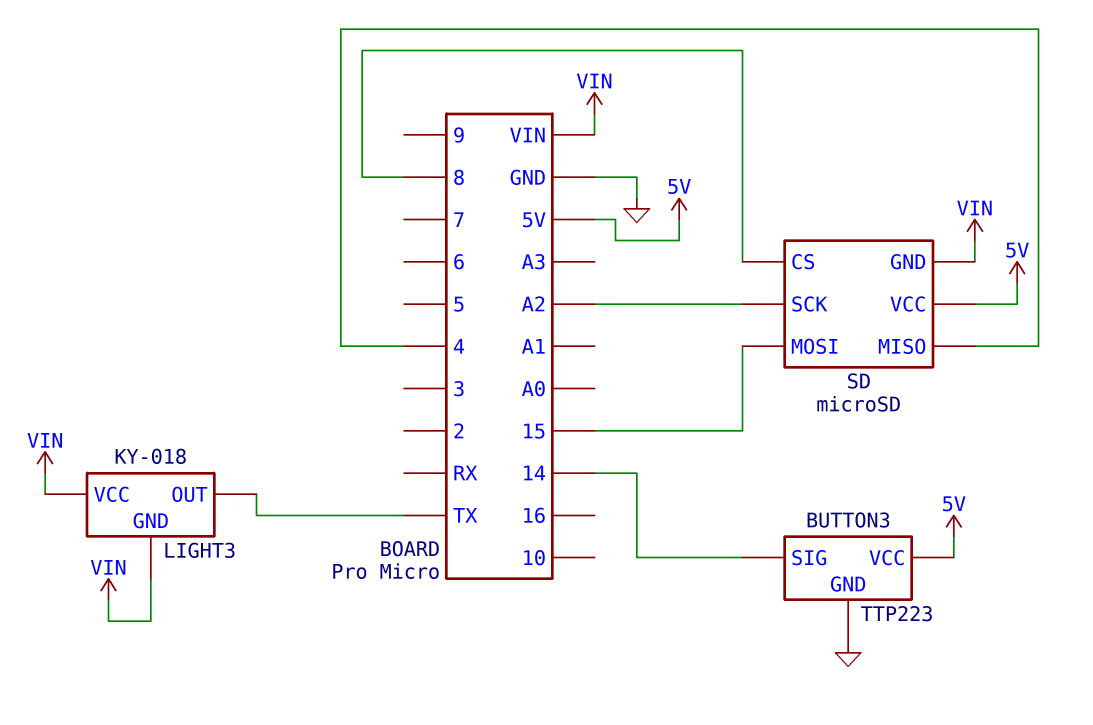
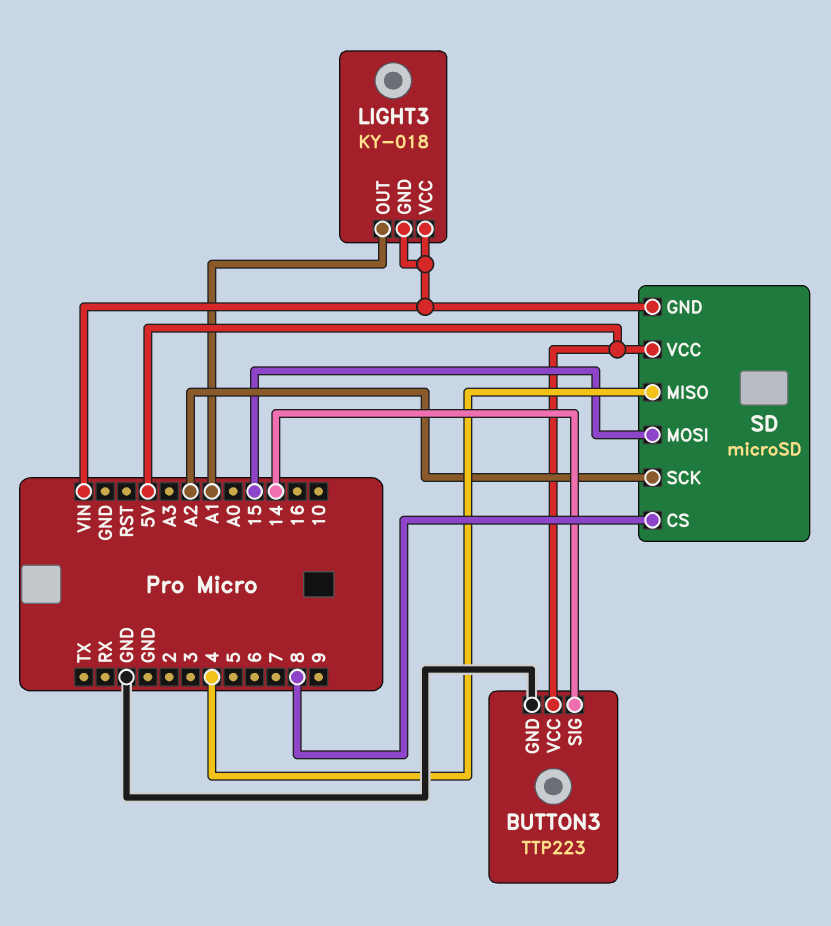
LIGHT3 pin OUT: TX -> A1

